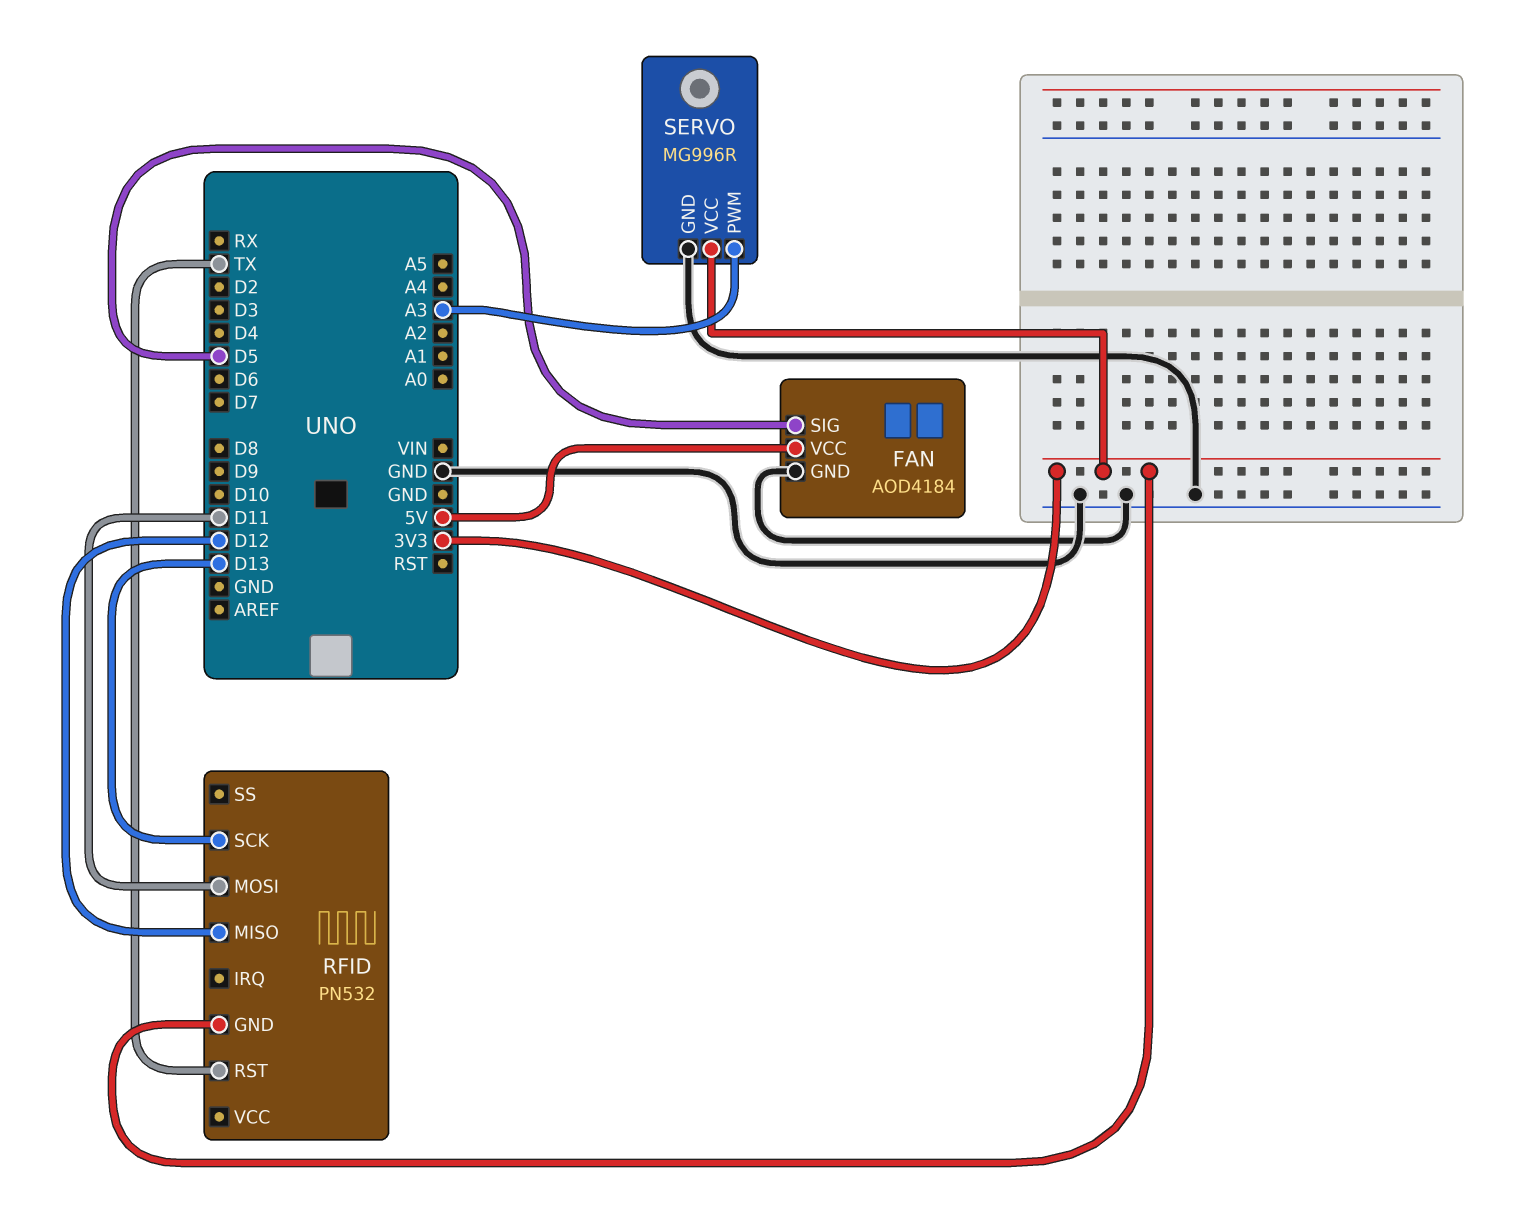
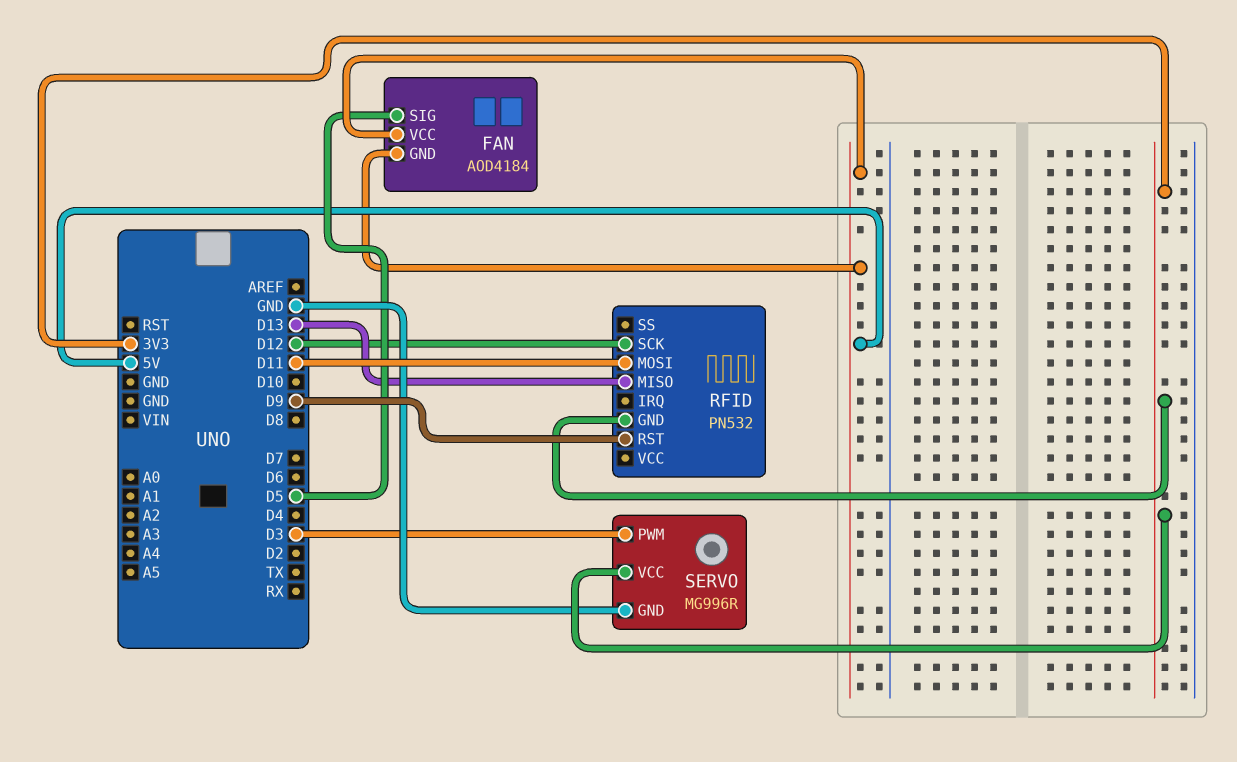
FAN pin GND: GND -> 5V
RFID pin MISO: D12 -> D13
RFID pin RST: TX -> D9
RFID pin SCK: D13 -> D12
SERVO pin PWM: A3 -> D3

